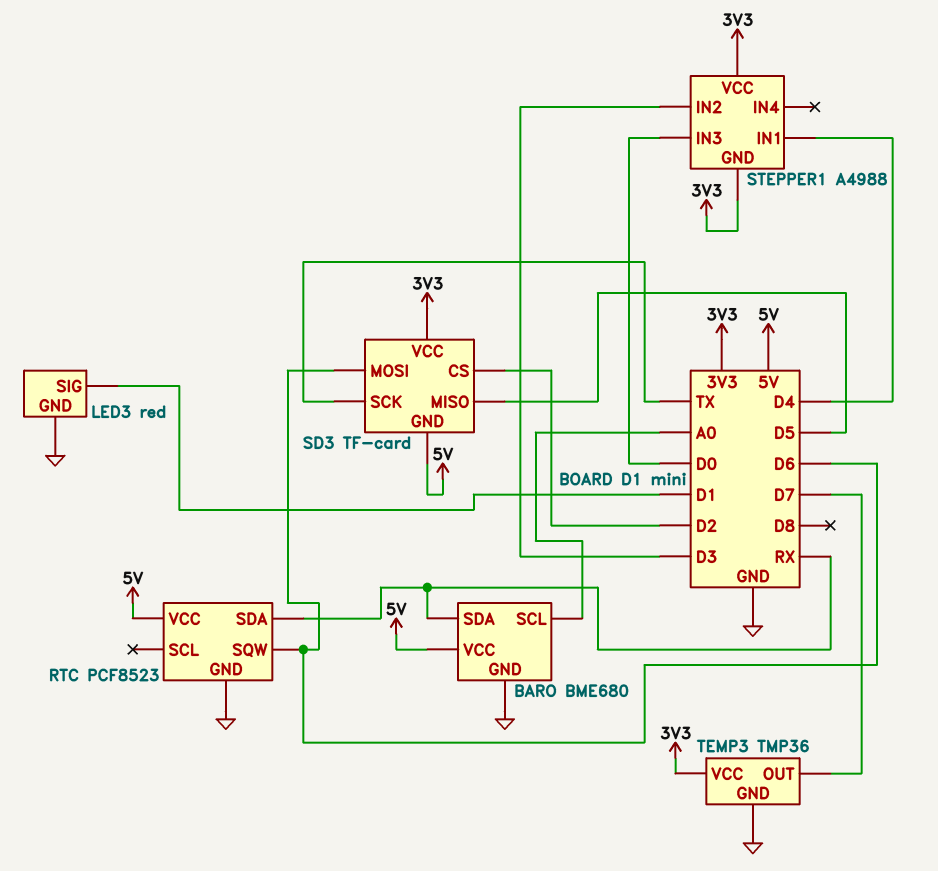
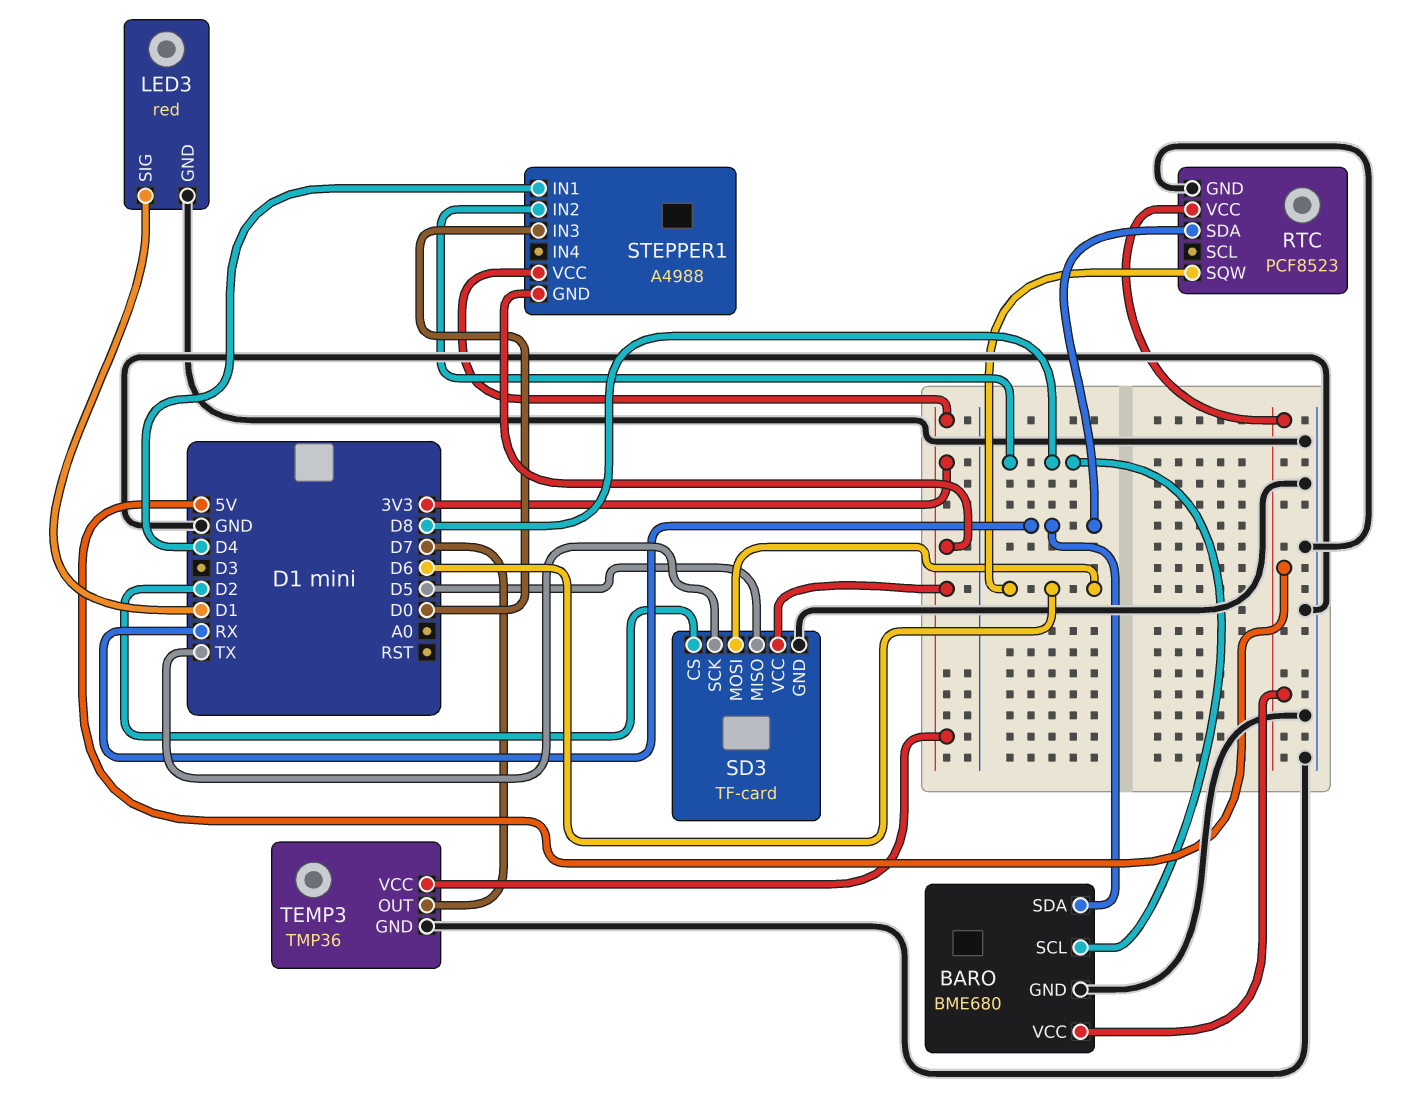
BARO pin SCL: A0 -> D8
SD3 pin GND: 5V -> GND
STEPPER1 pin IN2: D3 -> D8

